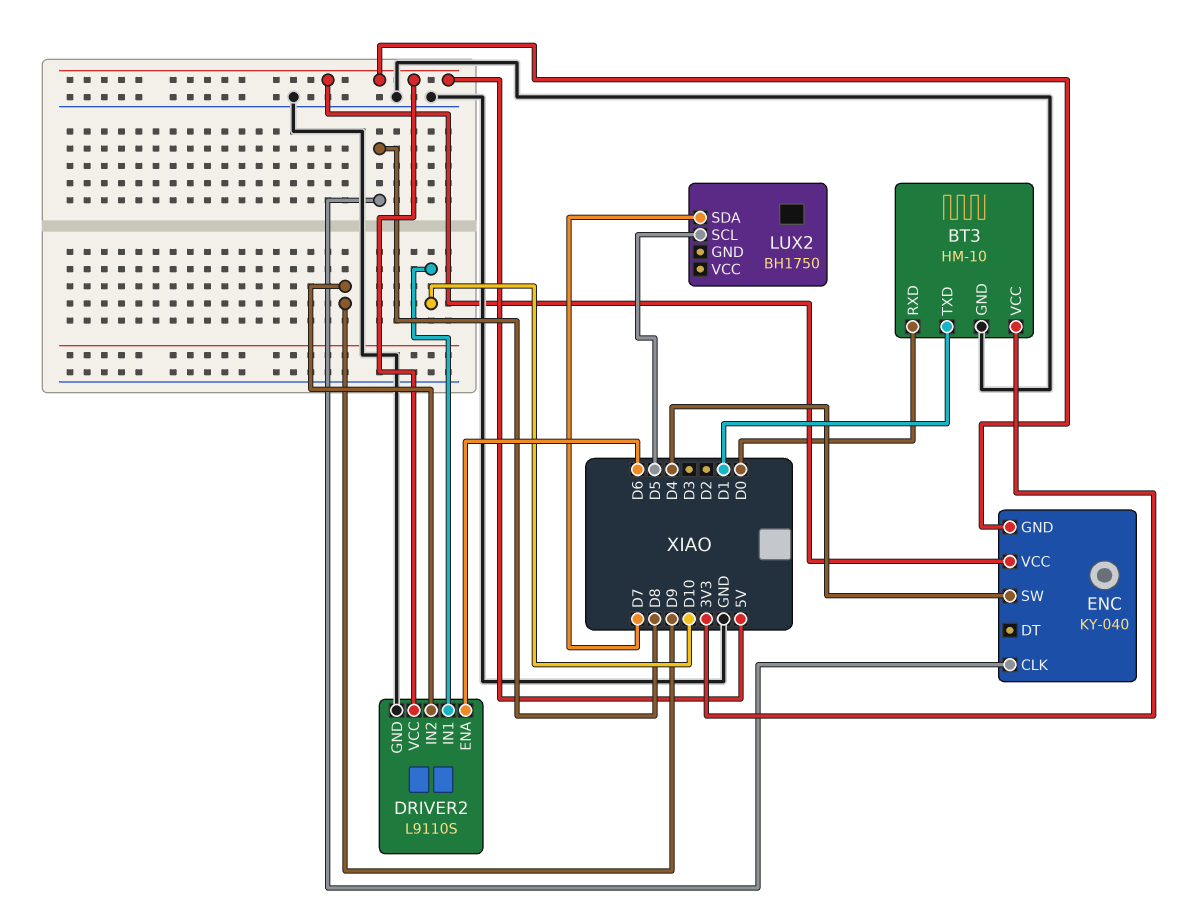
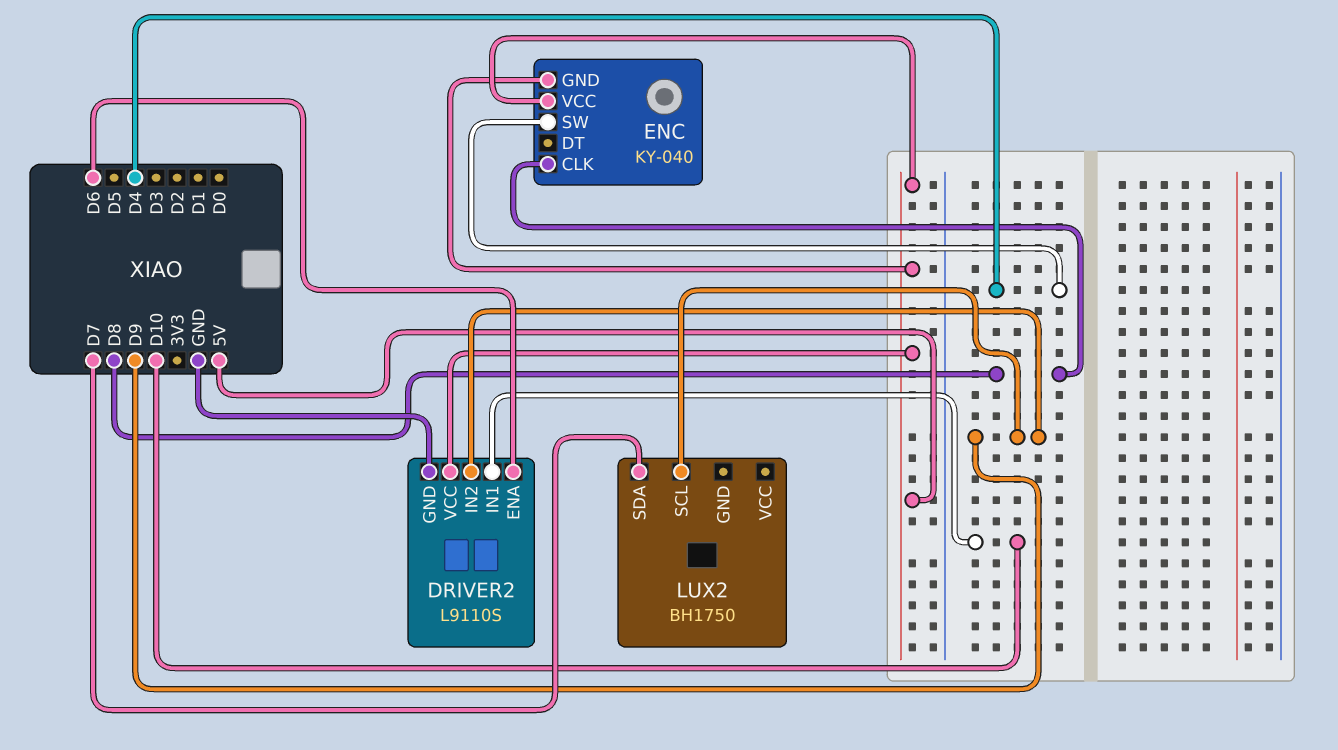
BT3: HM-10 -> none
BT3 pin GND: GND -> none
BT3 pin RXD: D0 -> none
BT3 pin TXD: D1 -> none
BT3 pin VCC: 3V3 -> none
LUX2 pin SCL: D5 -> D9

